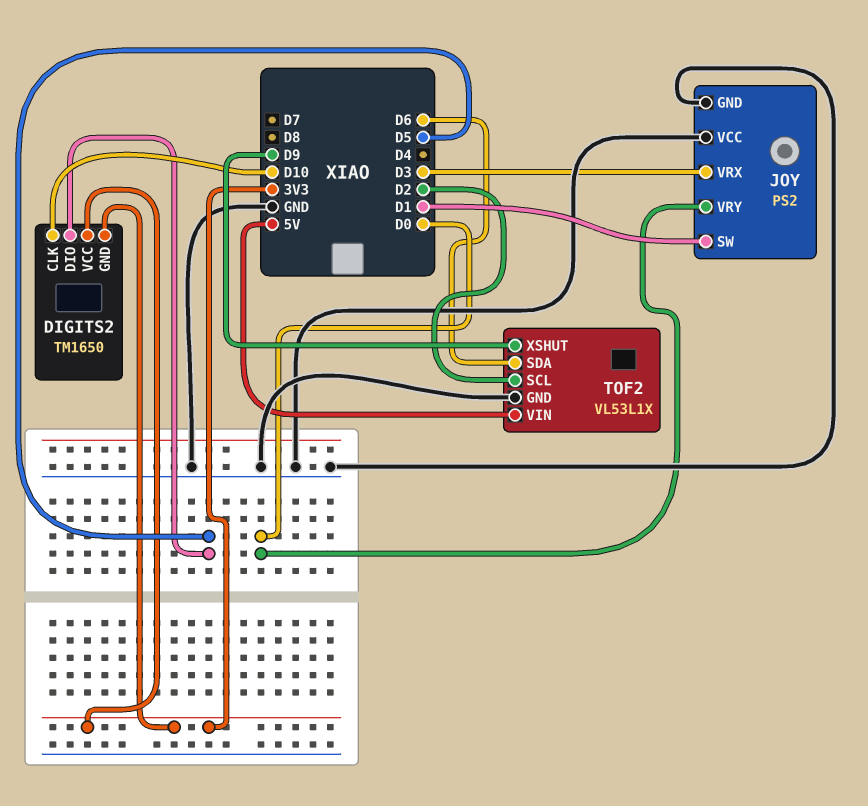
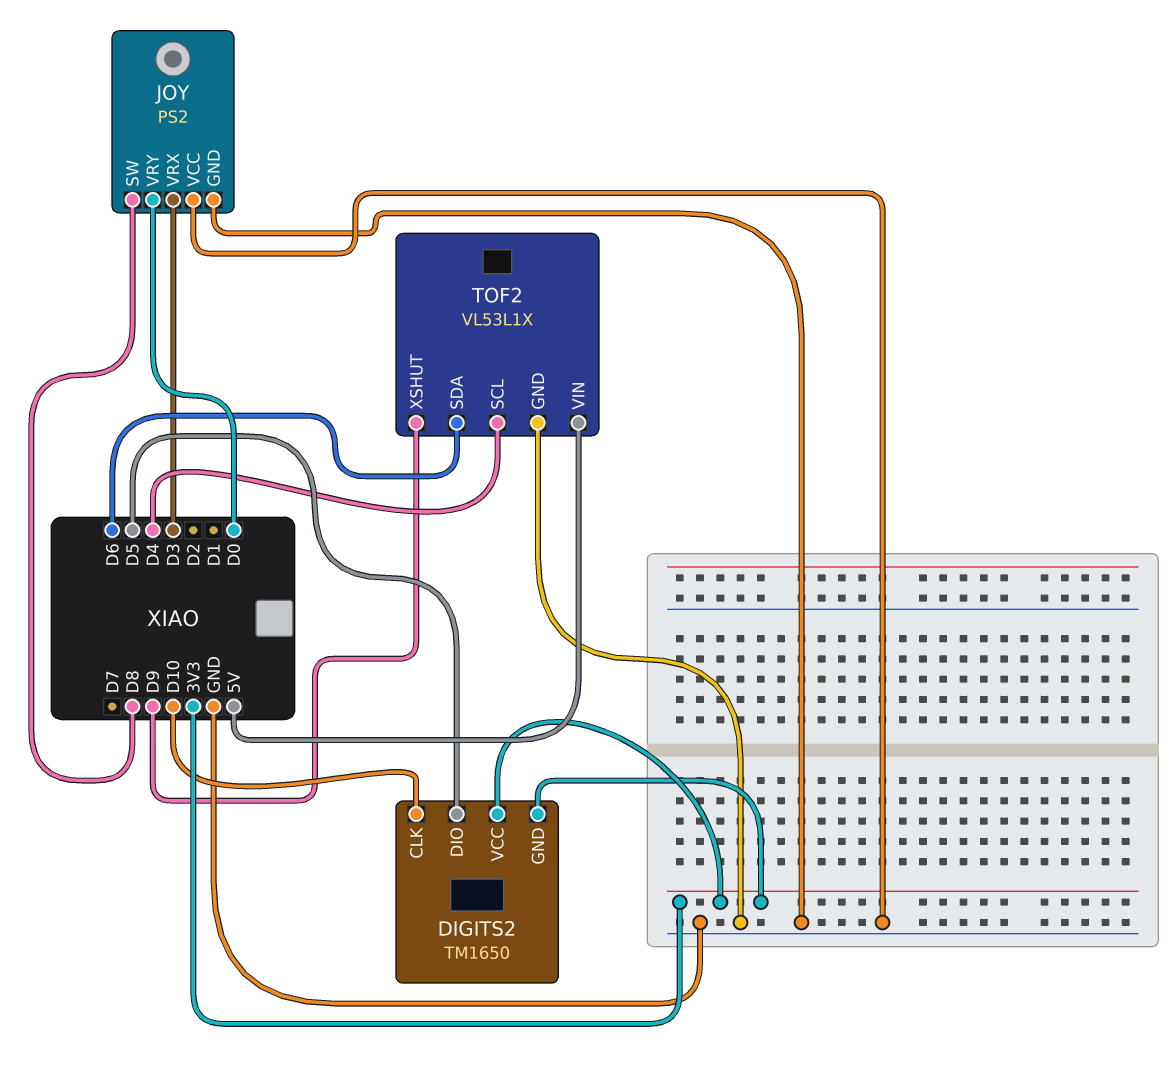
JOY pin SW: D1 -> D8
TOF2 pin SCL: D2 -> D4

